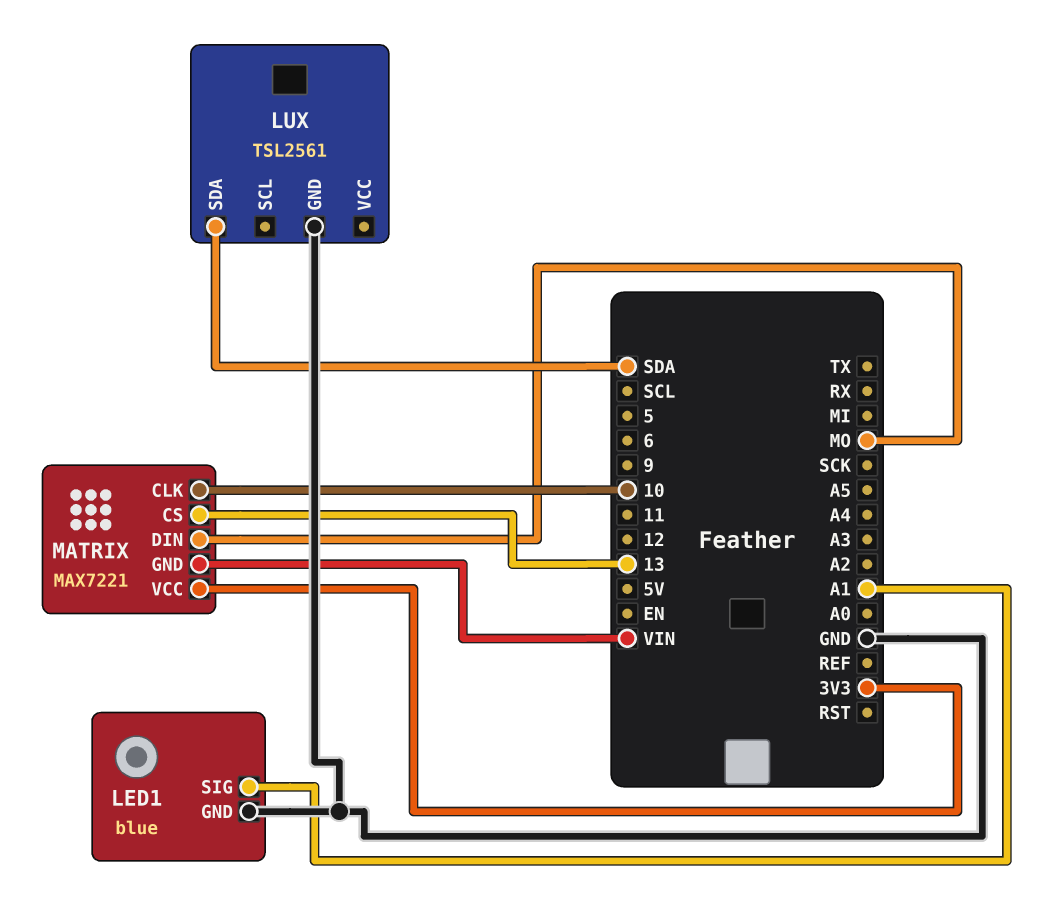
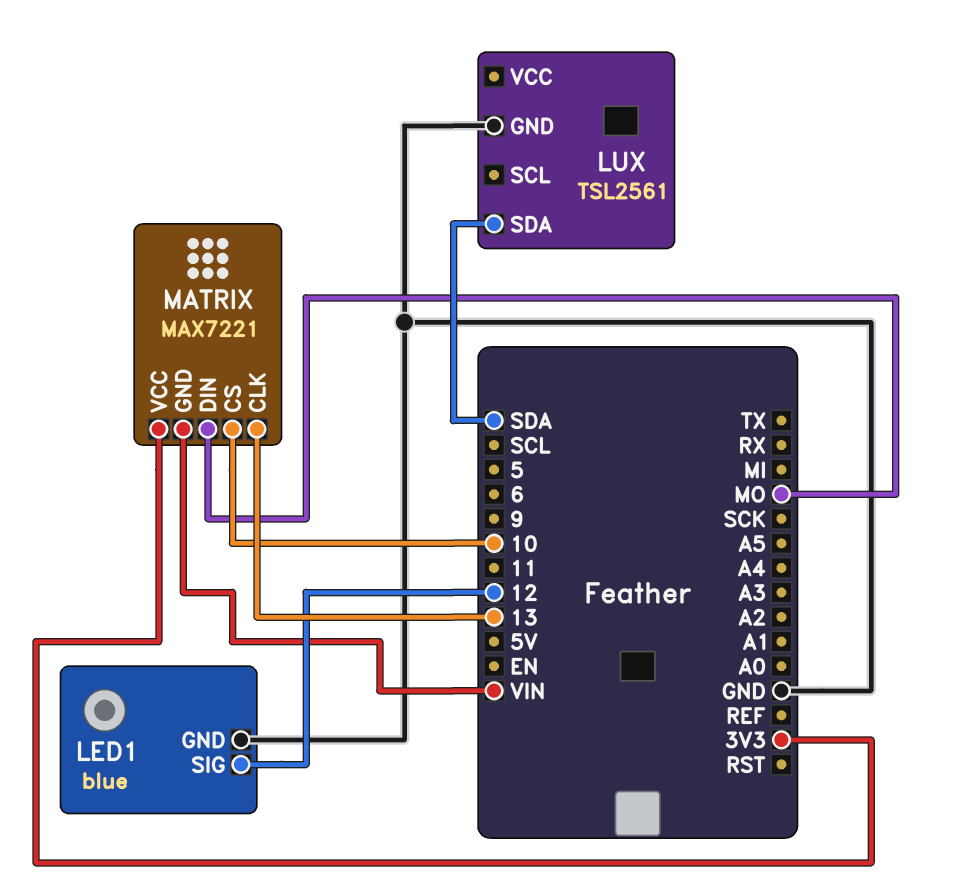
LED1 pin SIG: A1 -> 12
MATRIX pin CLK: 10 -> 13
MATRIX pin CS: 13 -> 10

